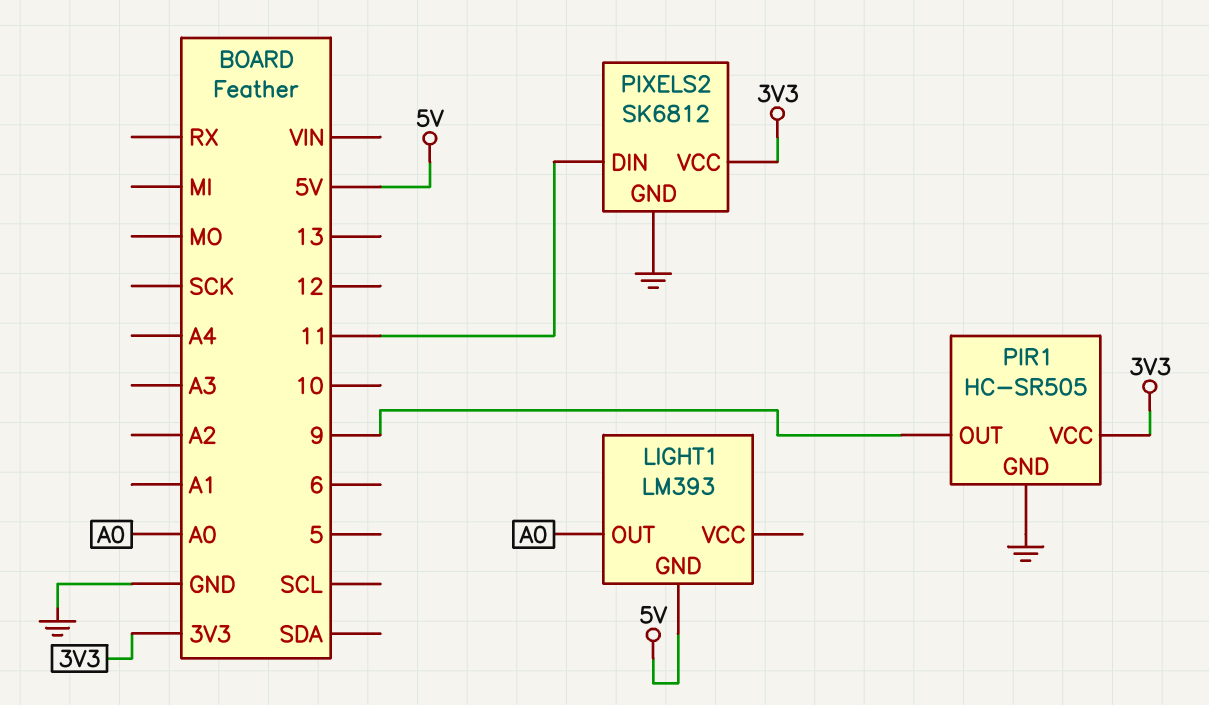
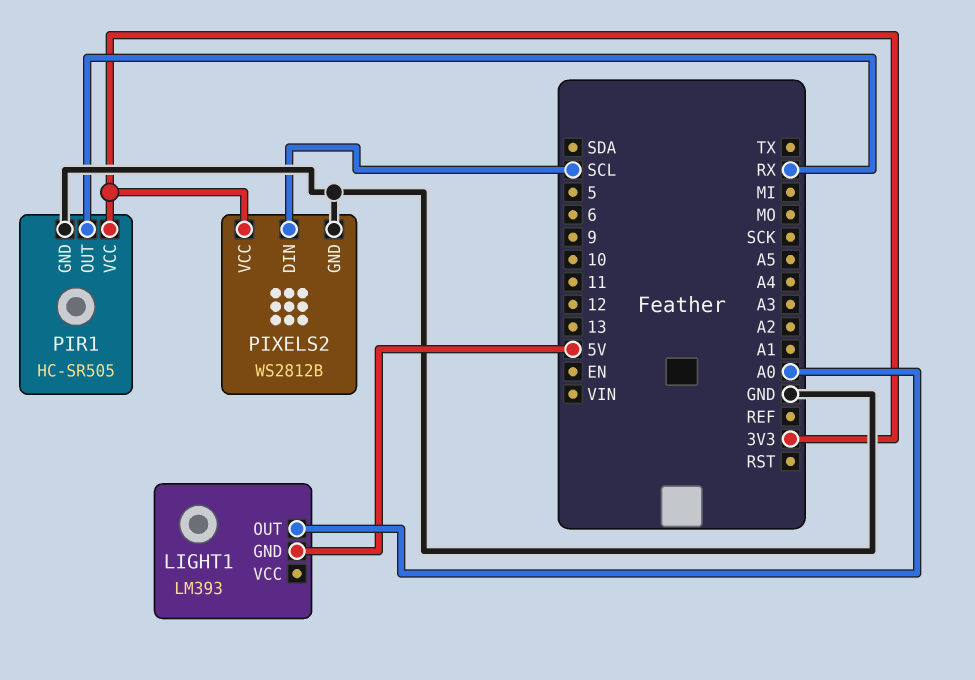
PIR1 pin OUT: 9 -> RX
PIXELS2: SK6812 -> WS2812B
PIXELS2 pin DIN: 11 -> SCL

